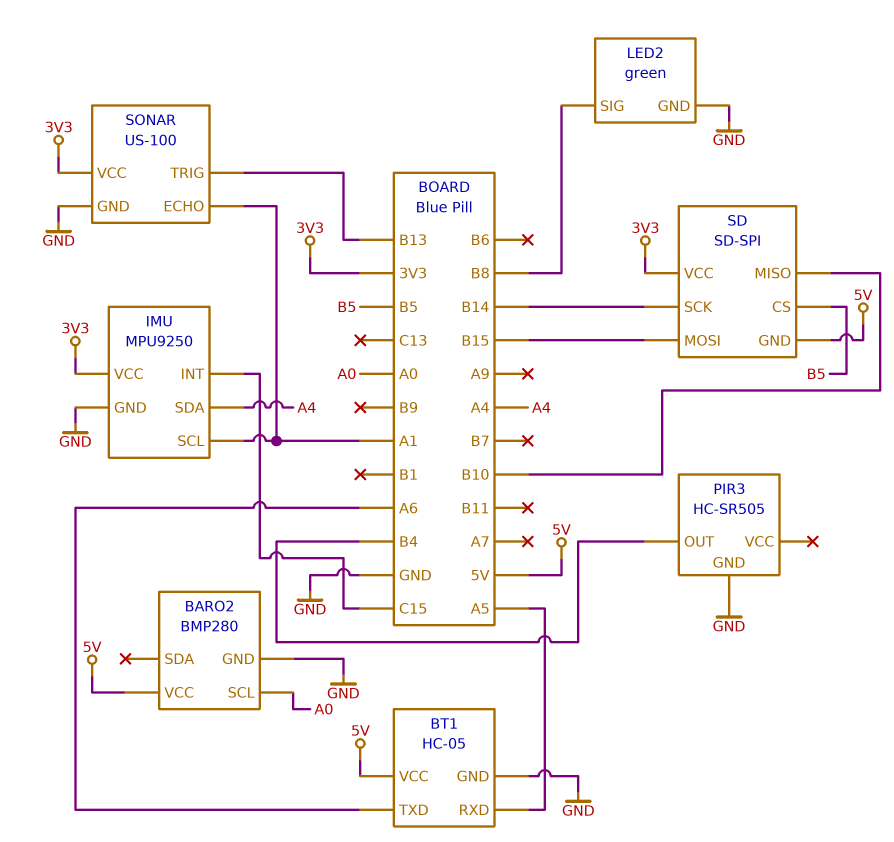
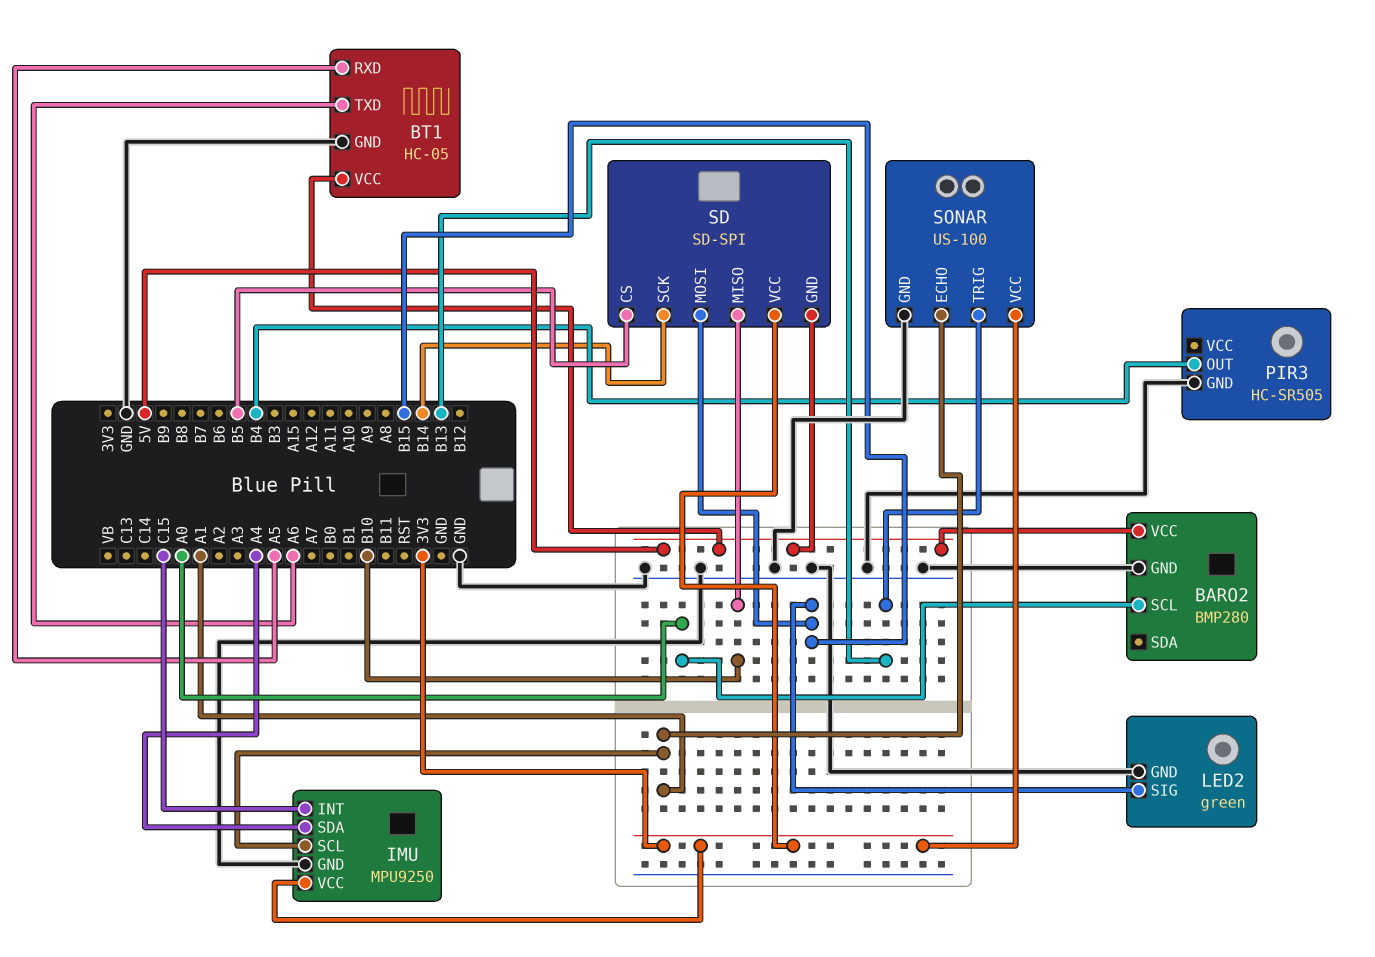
LED2 pin SIG: B8 -> B15

